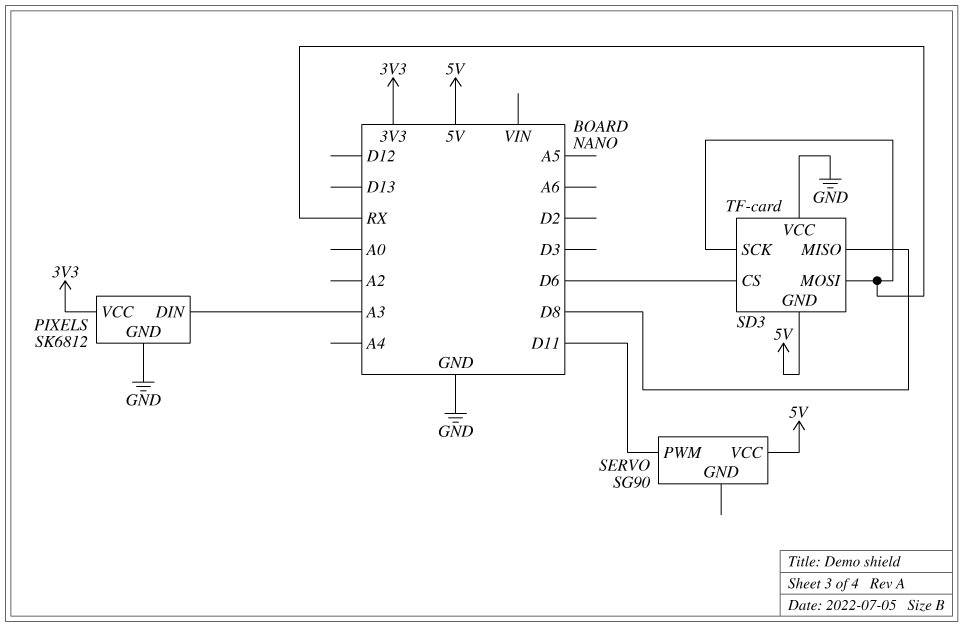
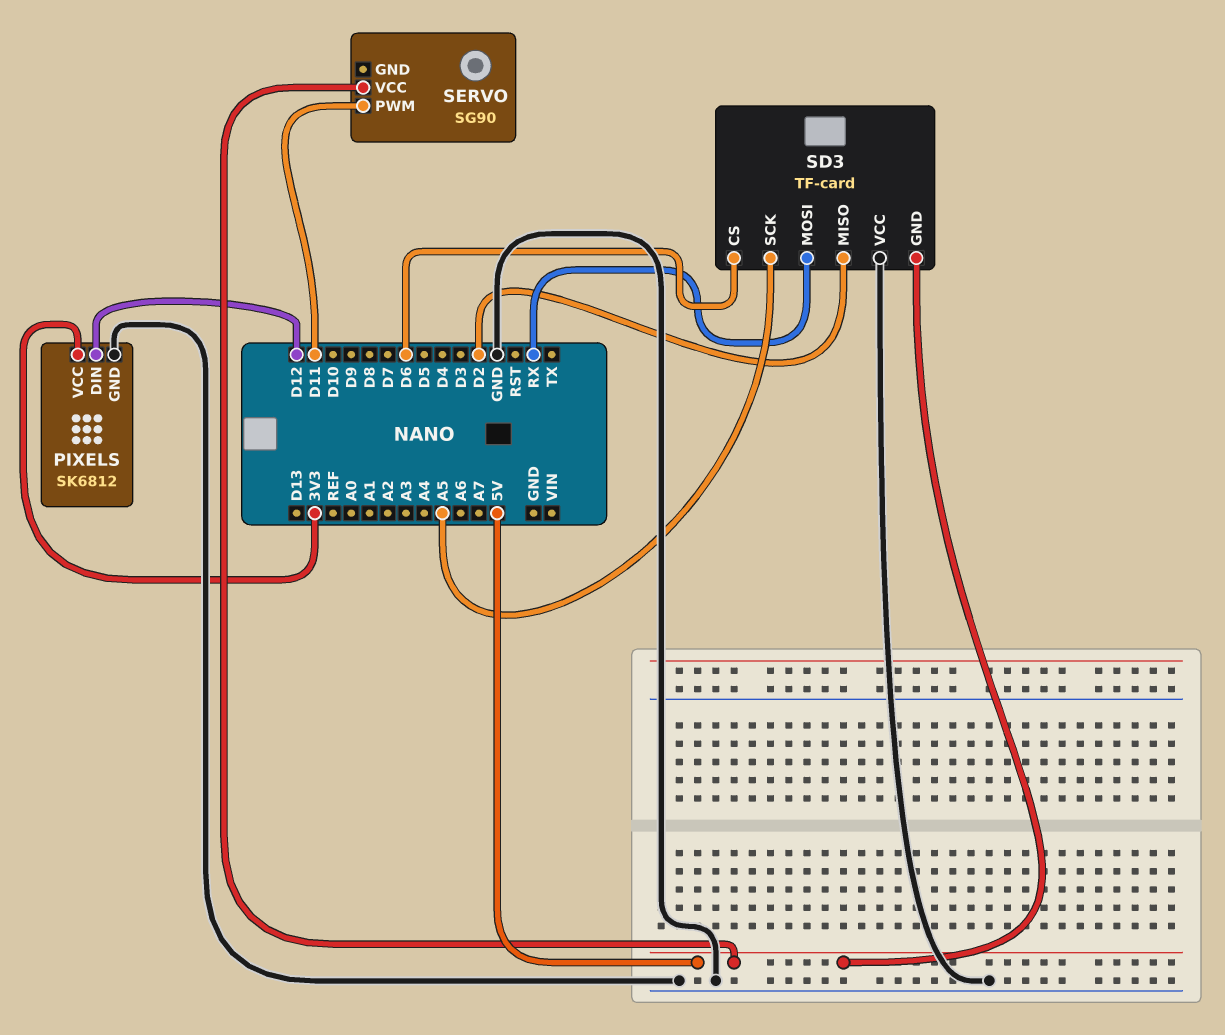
PIXELS pin DIN: A3 -> D12
SD3 pin MISO: D8 -> D2
SD3 pin SCK: RX -> A5

